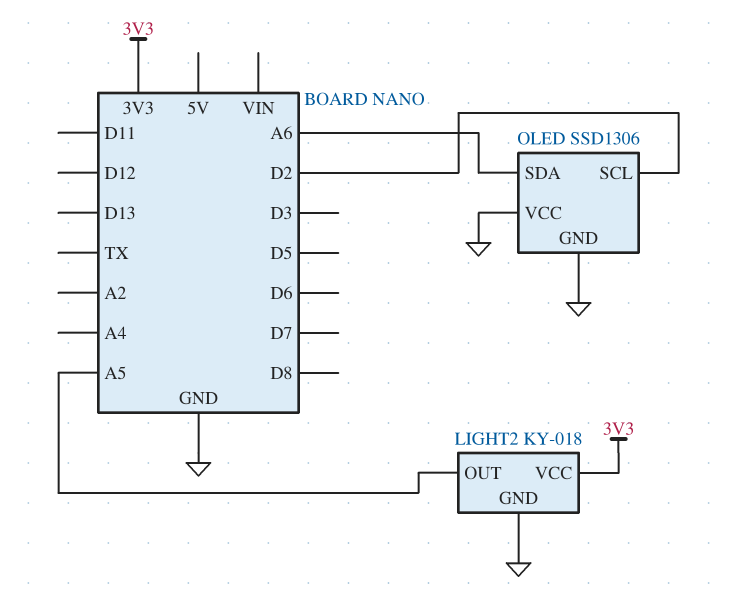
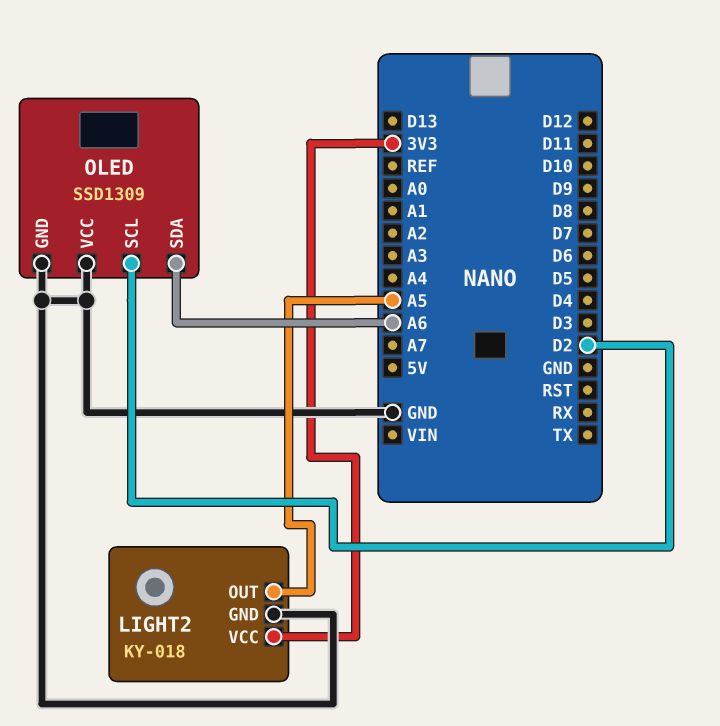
OLED: SSD1306 -> SSD1309

